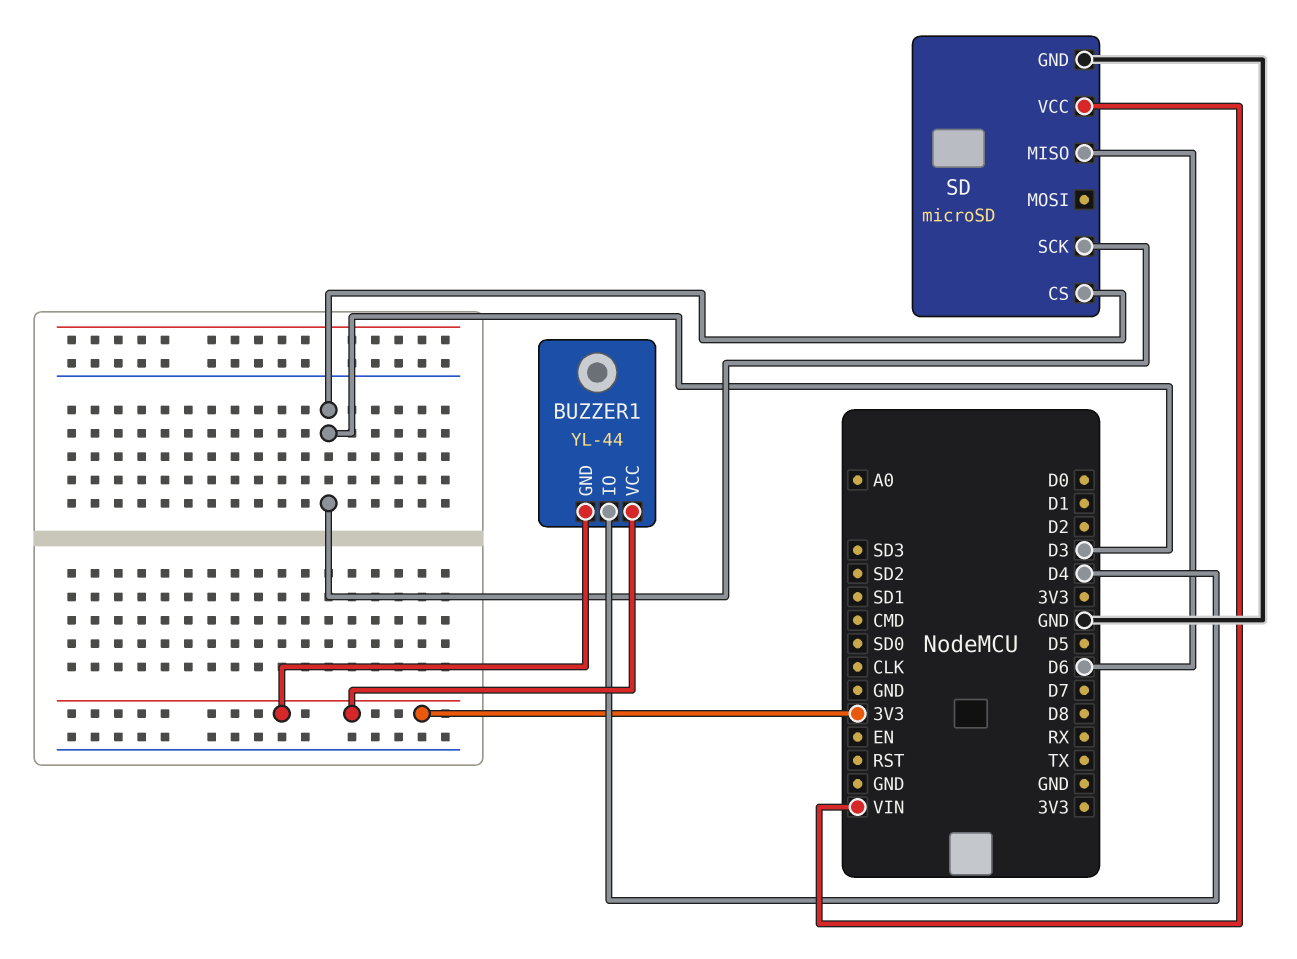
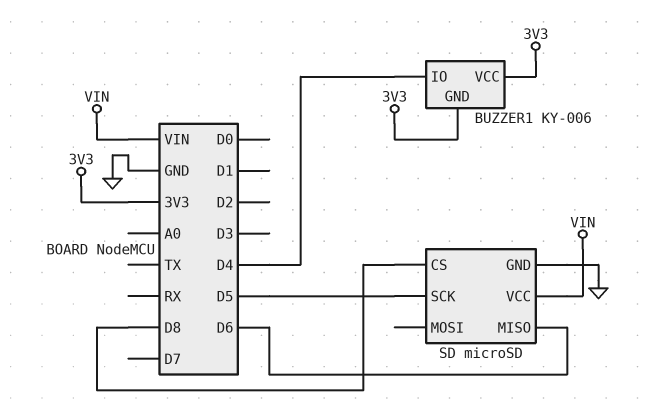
BUZZER1: YL-44 -> KY-006
SD pin CS: D3 -> D8
SD pin SCK: D3 -> D5

